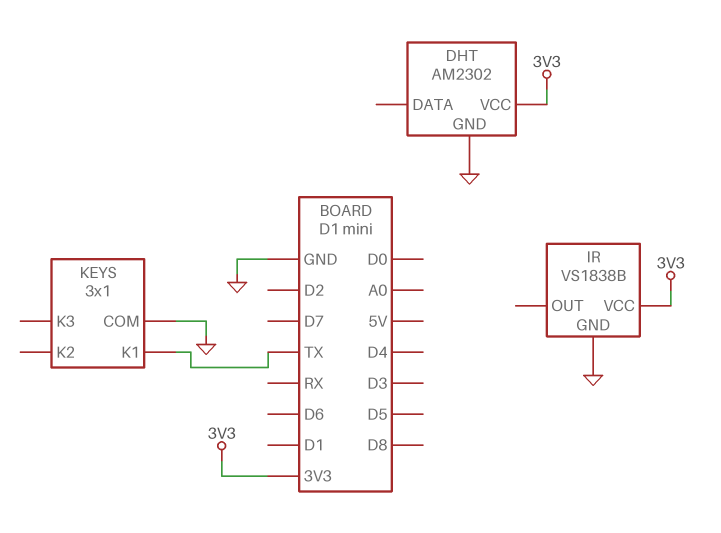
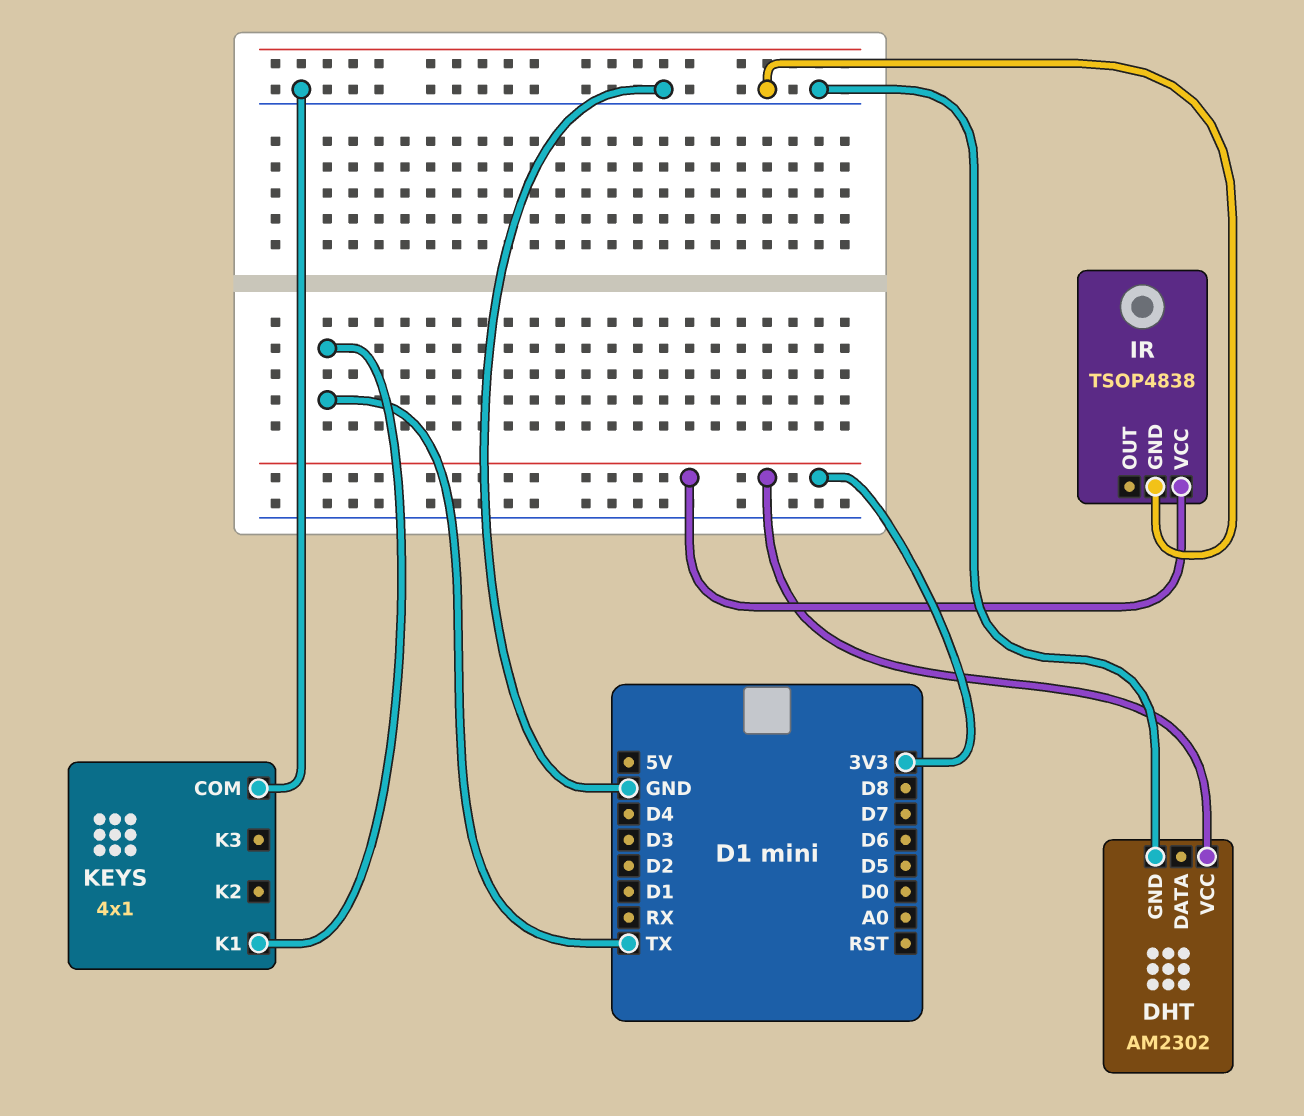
IR: VS1838B -> TSOP4838
KEYS: 3x1 -> 4x1

